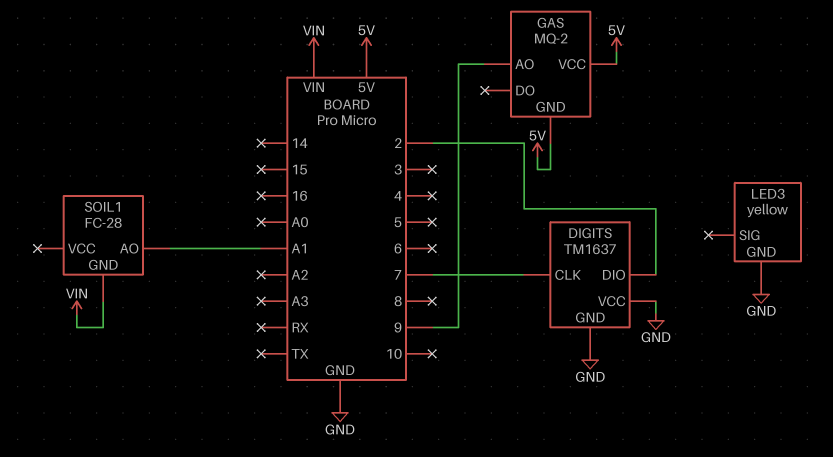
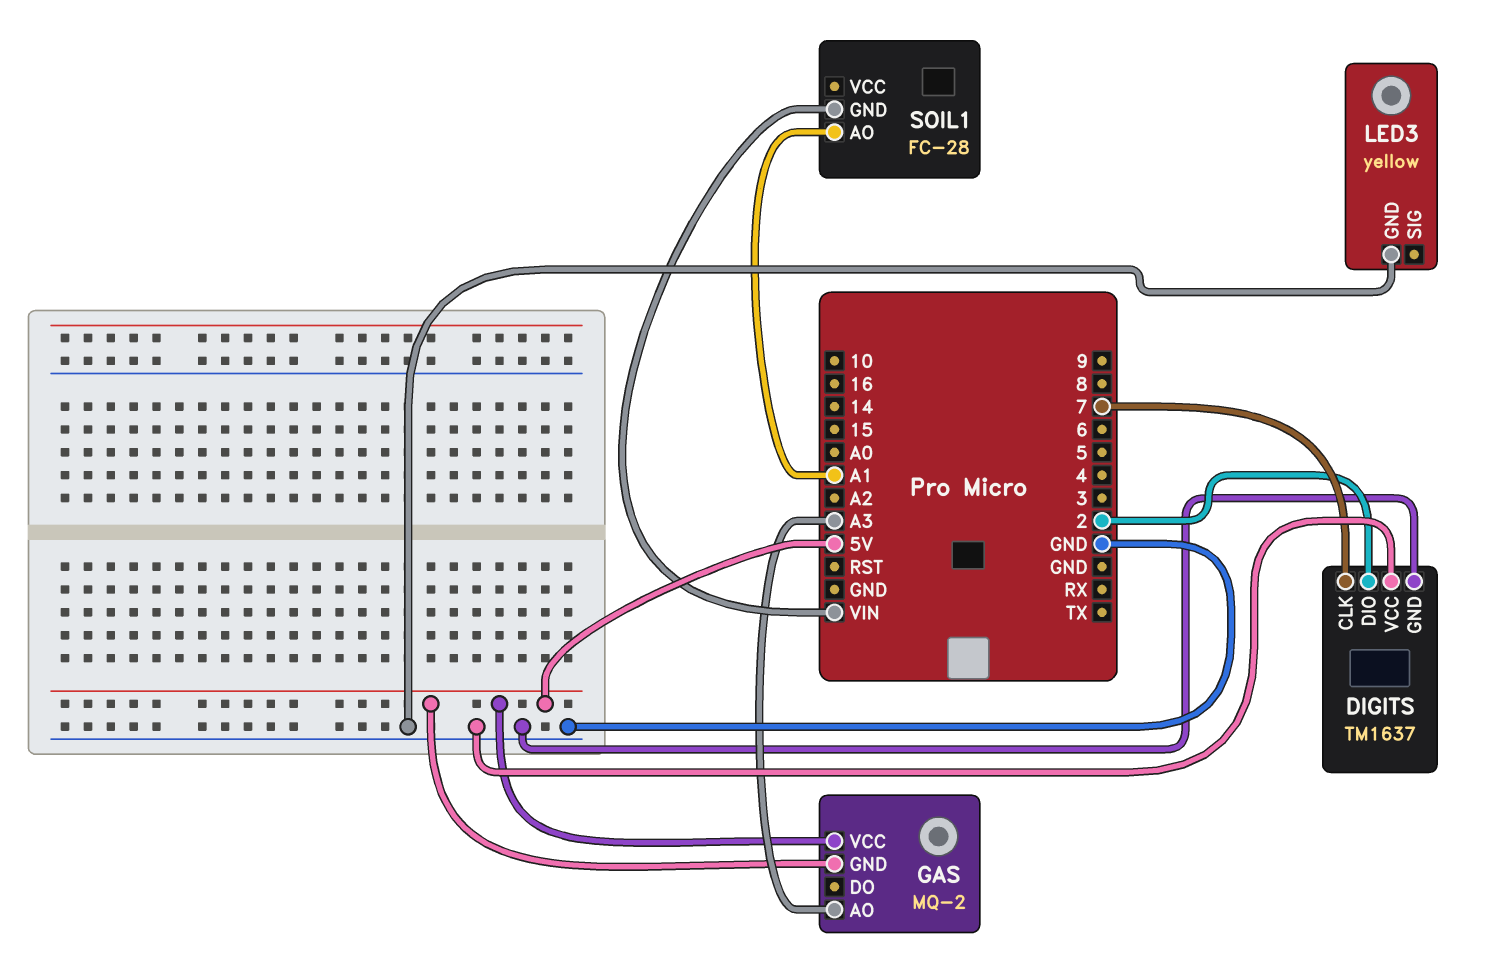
GAS pin AO: 9 -> A3

